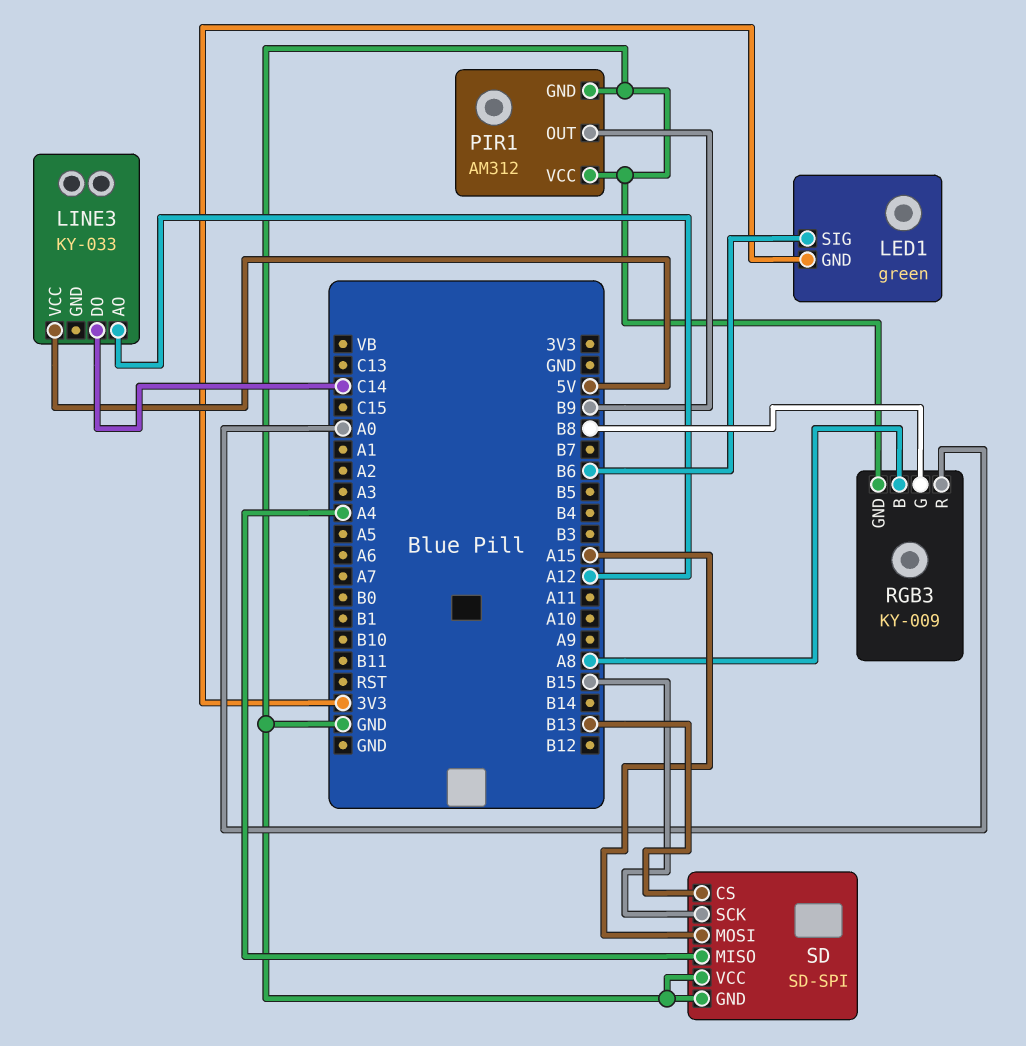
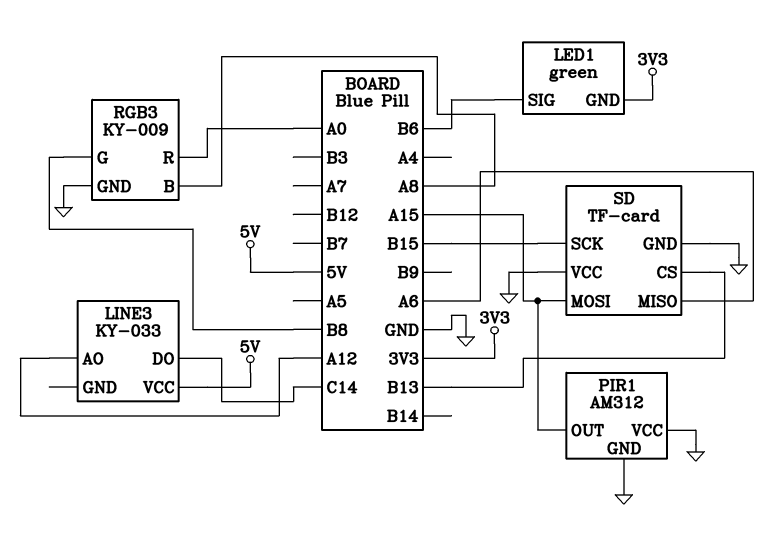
PIR1 pin OUT: B9 -> A15
SD: SD-SPI -> TF-card
SD pin MISO: A4 -> A6

